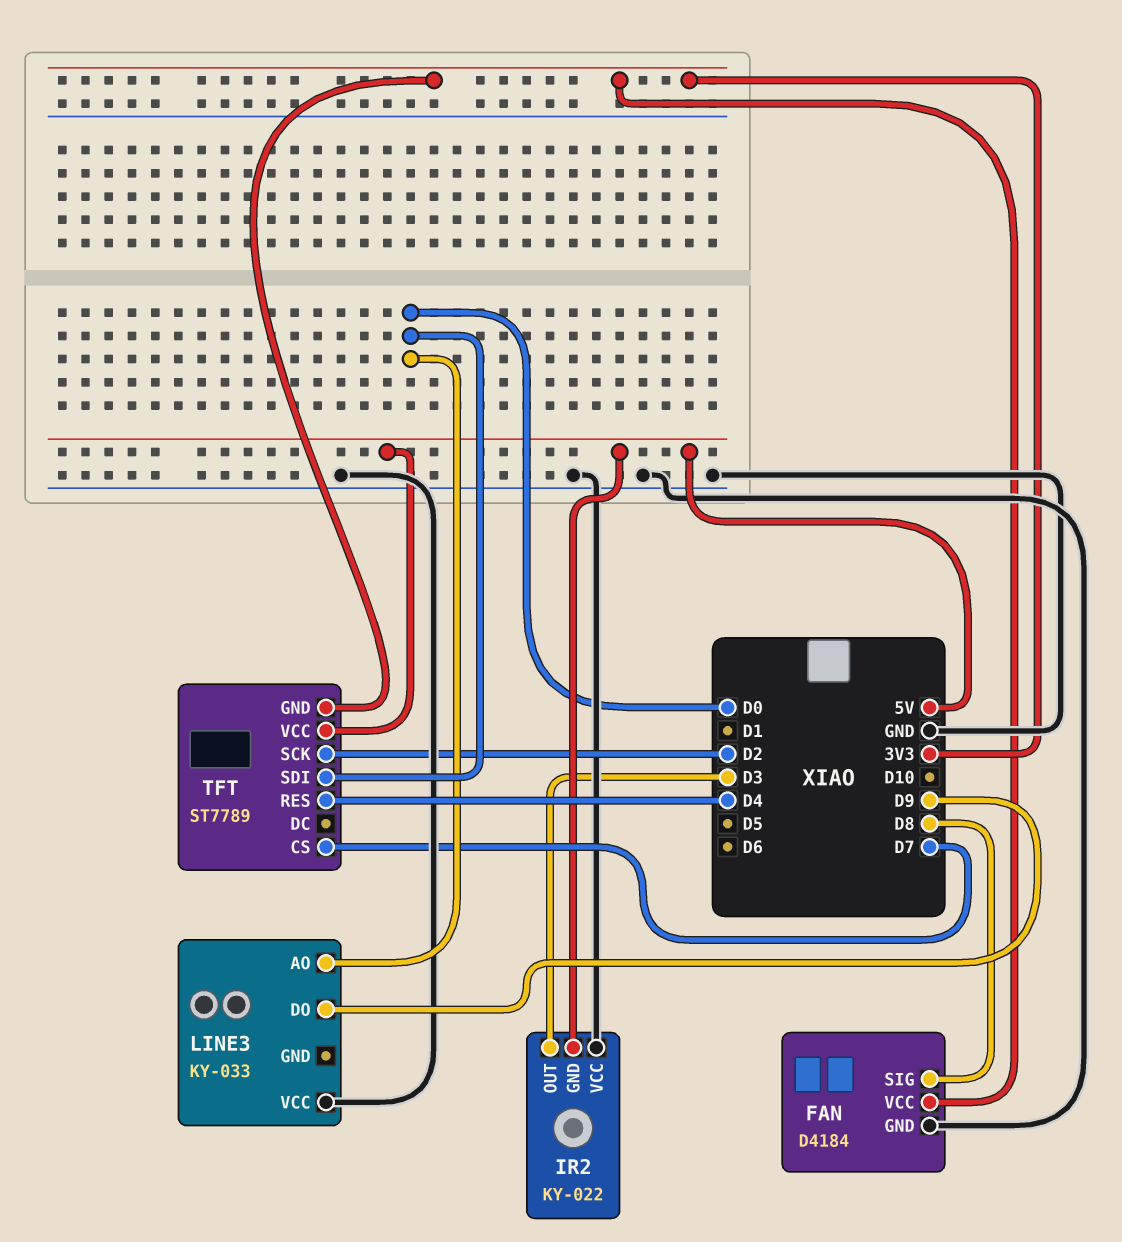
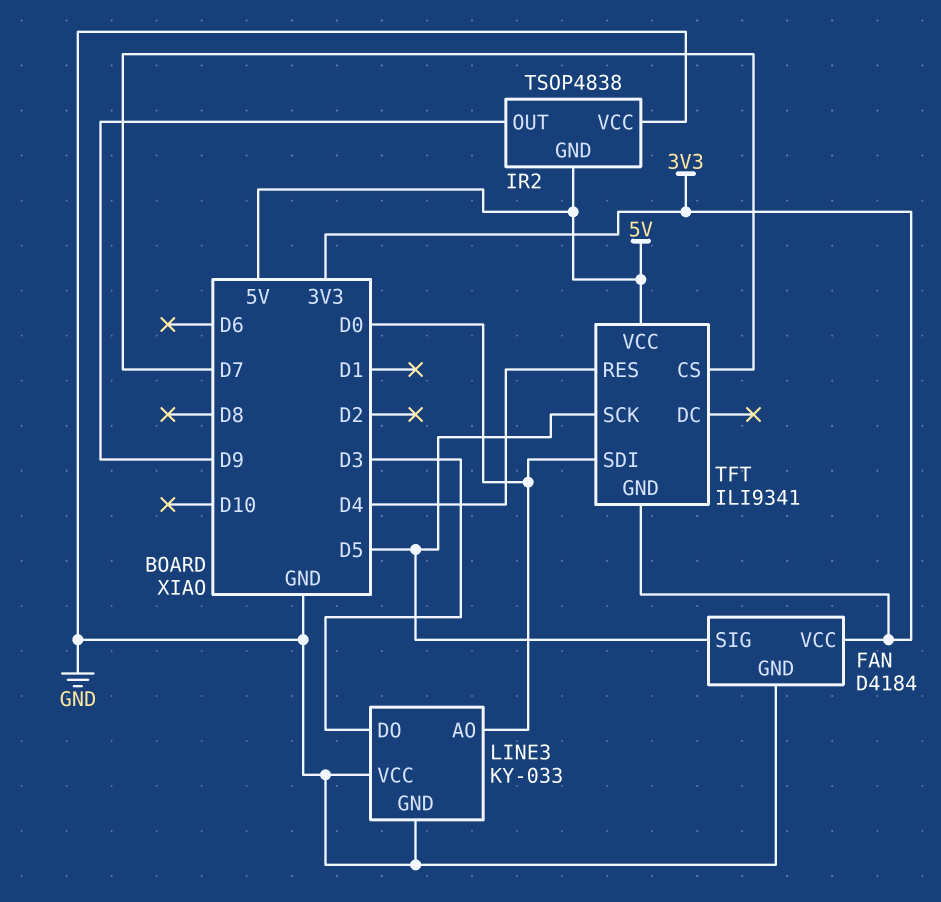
FAN pin SIG: D8 -> D5
IR2: KY-022 -> TSOP4838
IR2 pin OUT: D3 -> D9
LINE3 pin DO: D9 -> D3
LINE3 pin GND: none -> GND
TFT: ST7789 -> ILI9341
TFT pin SCK: D2 -> D5

